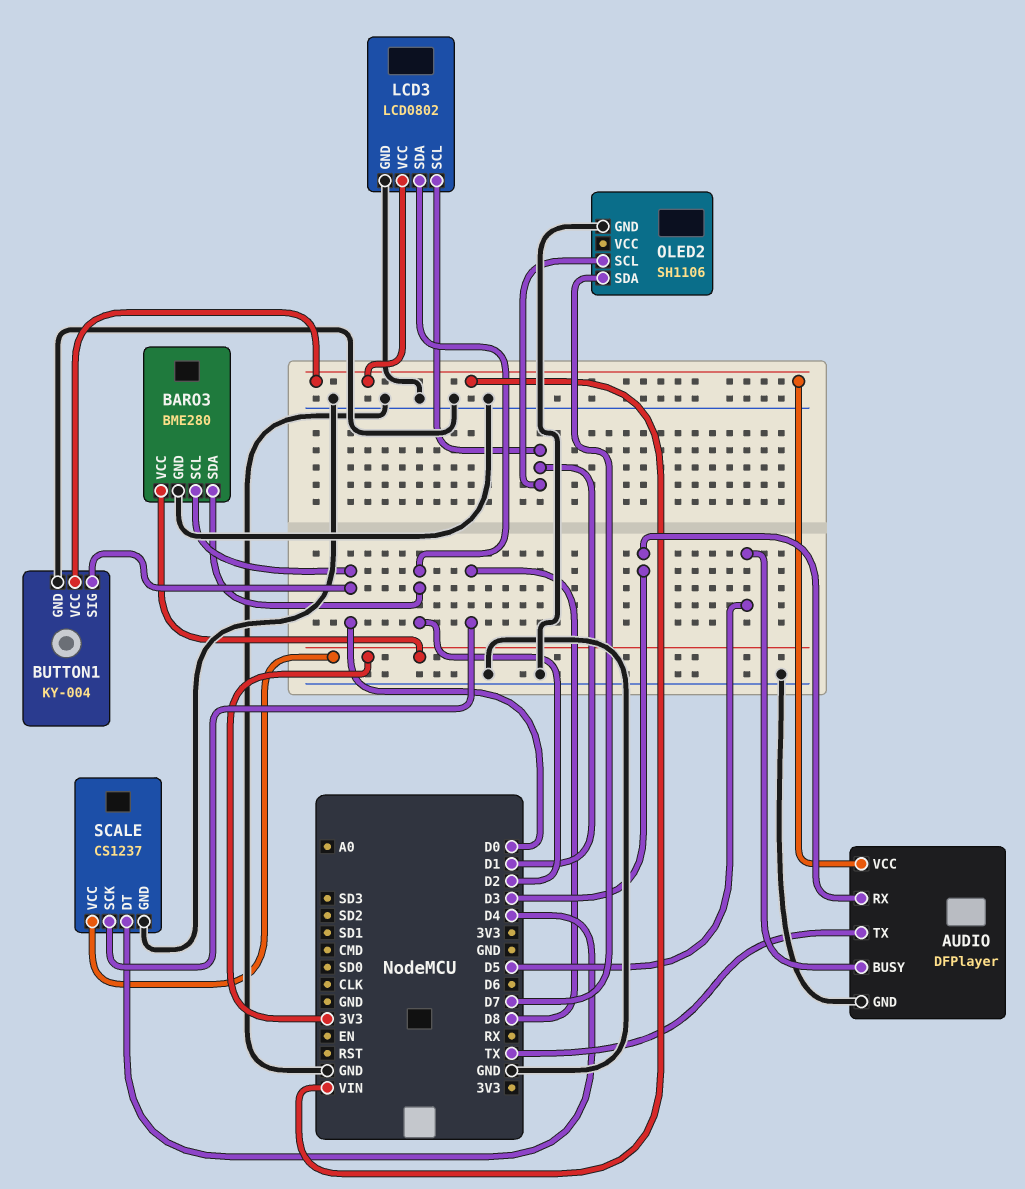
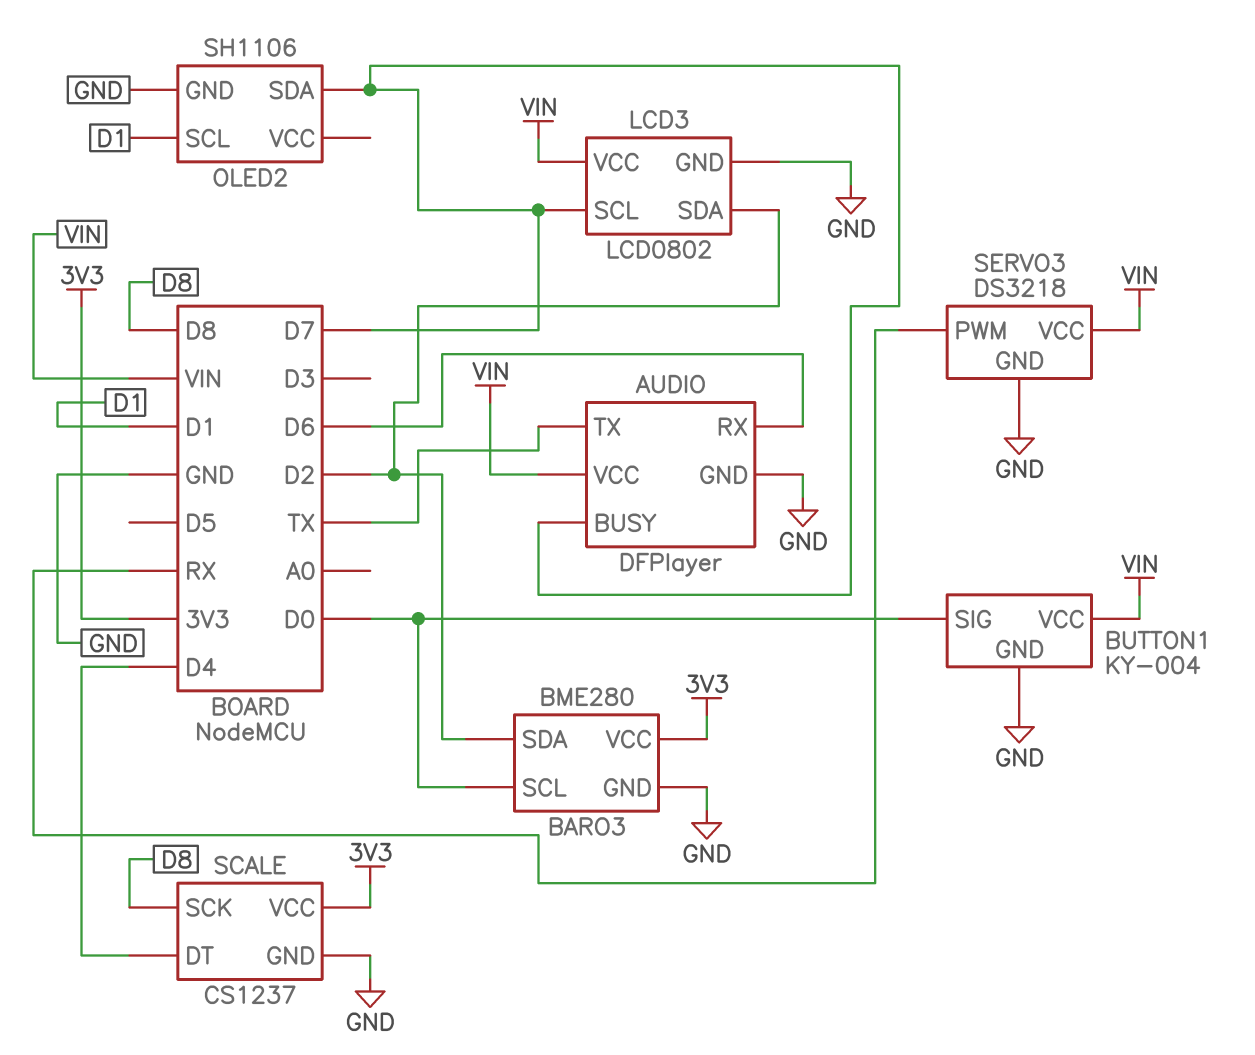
AUDIO pin BUSY: D5 -> D7
AUDIO pin RX: D3 -> D6
LCD3 pin SCL: D1 -> D7
SERVO3: none -> DS3218
SERVO3 pin GND: none -> GND
SERVO3 pin PWM: none -> RX
SERVO3 pin VCC: none -> VIN

